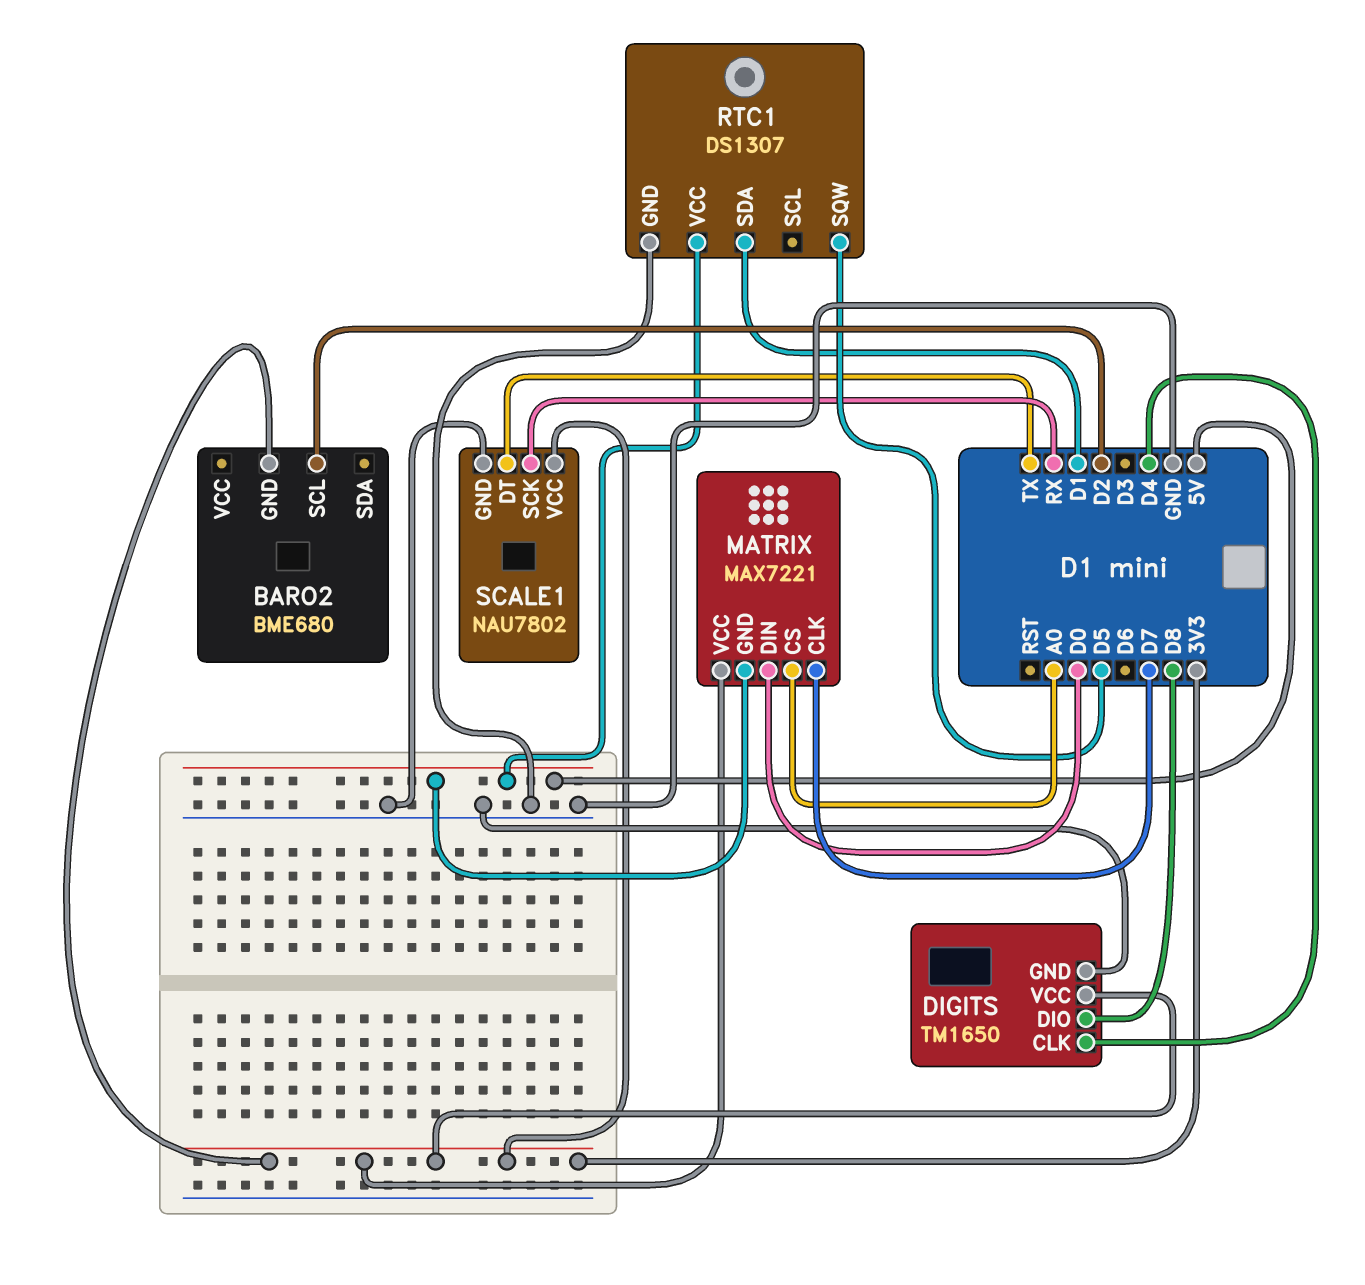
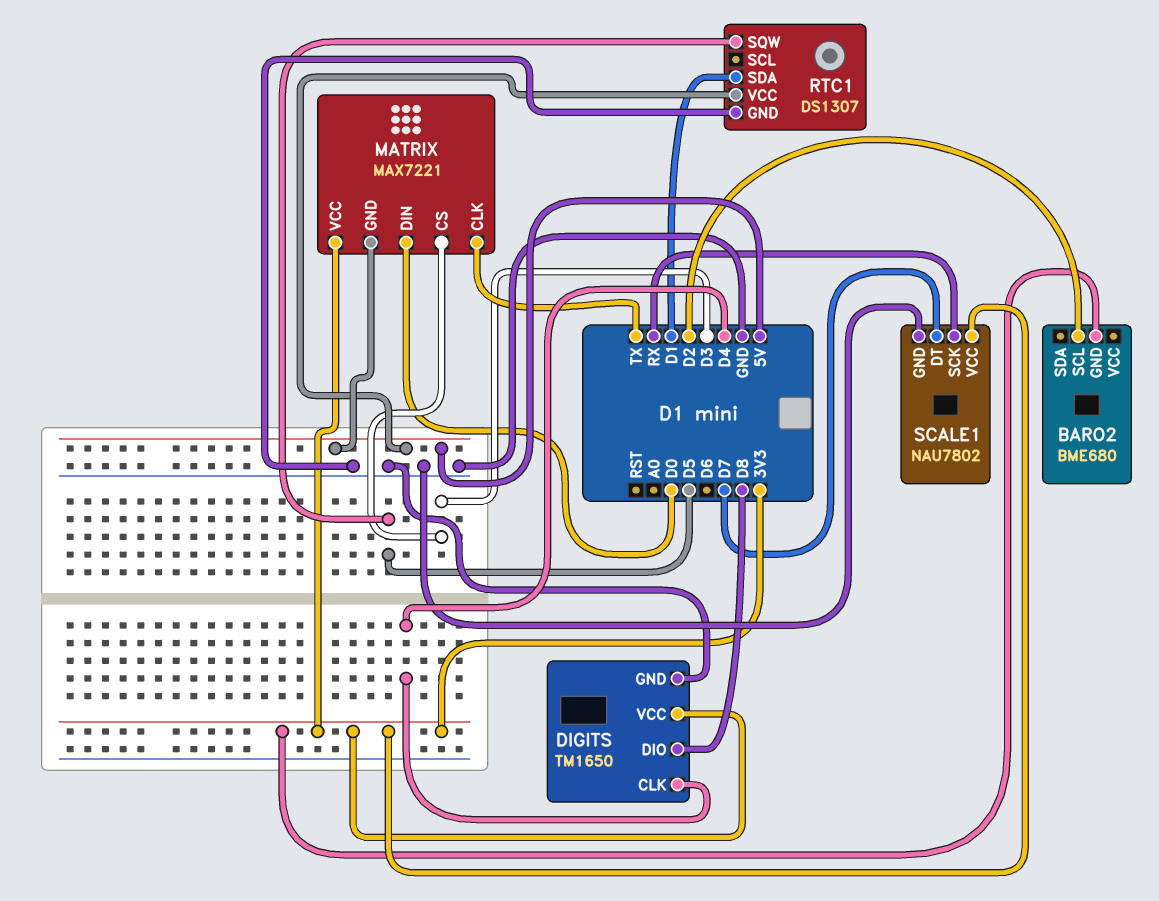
MATRIX pin CLK: D7 -> TX
MATRIX pin CS: A0 -> D3
SCALE1 pin DT: TX -> D7

